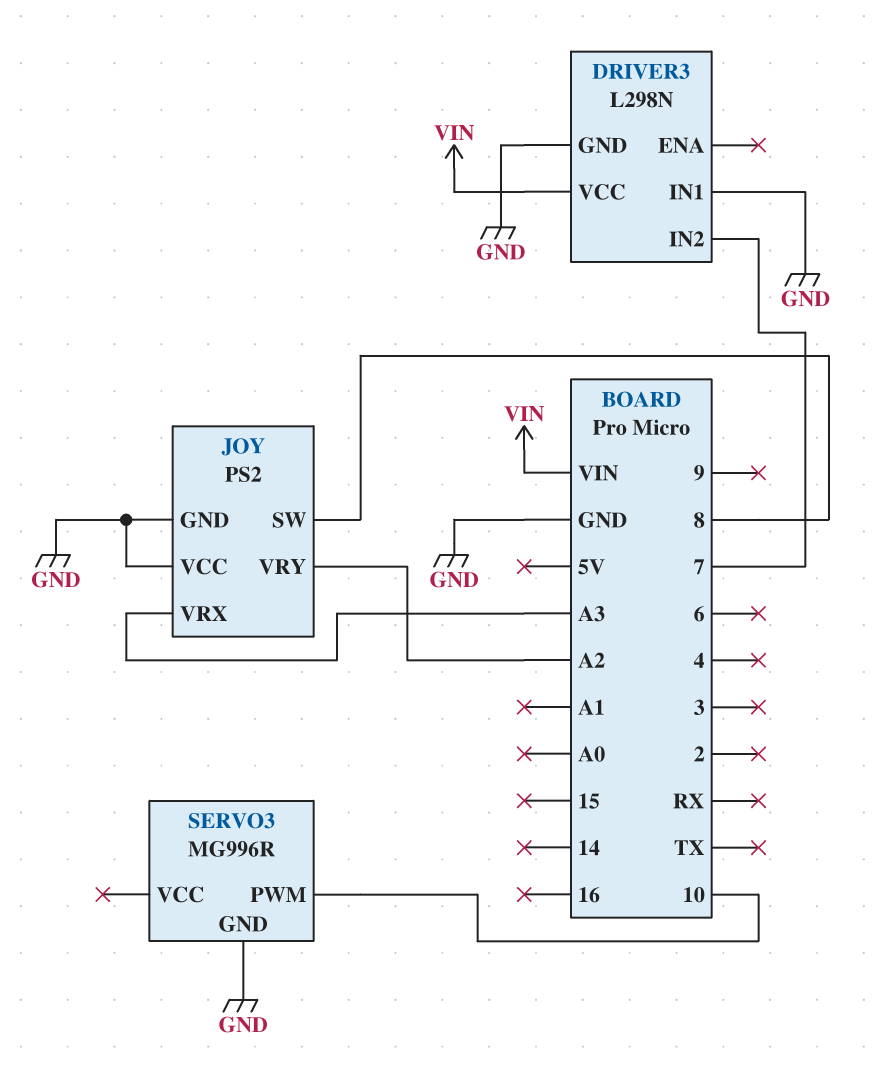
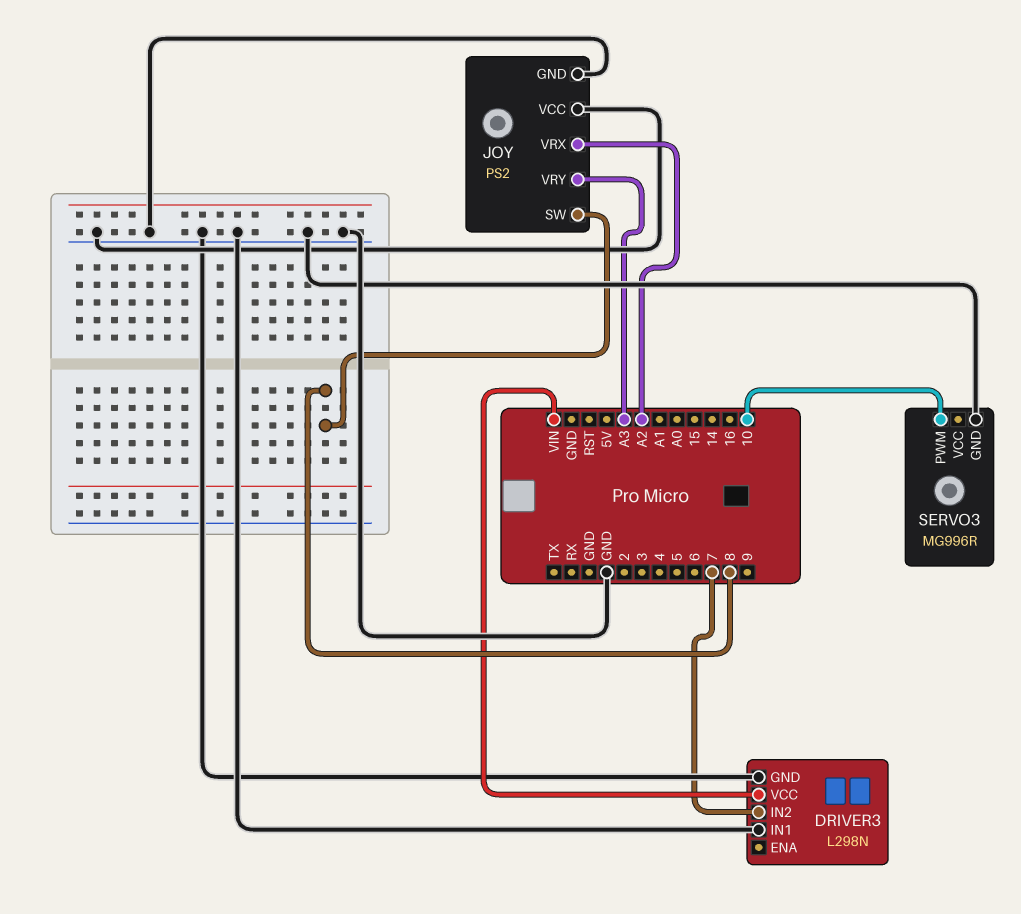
JOY pin VRX: A3 -> A2
JOY pin VRY: A2 -> A3

